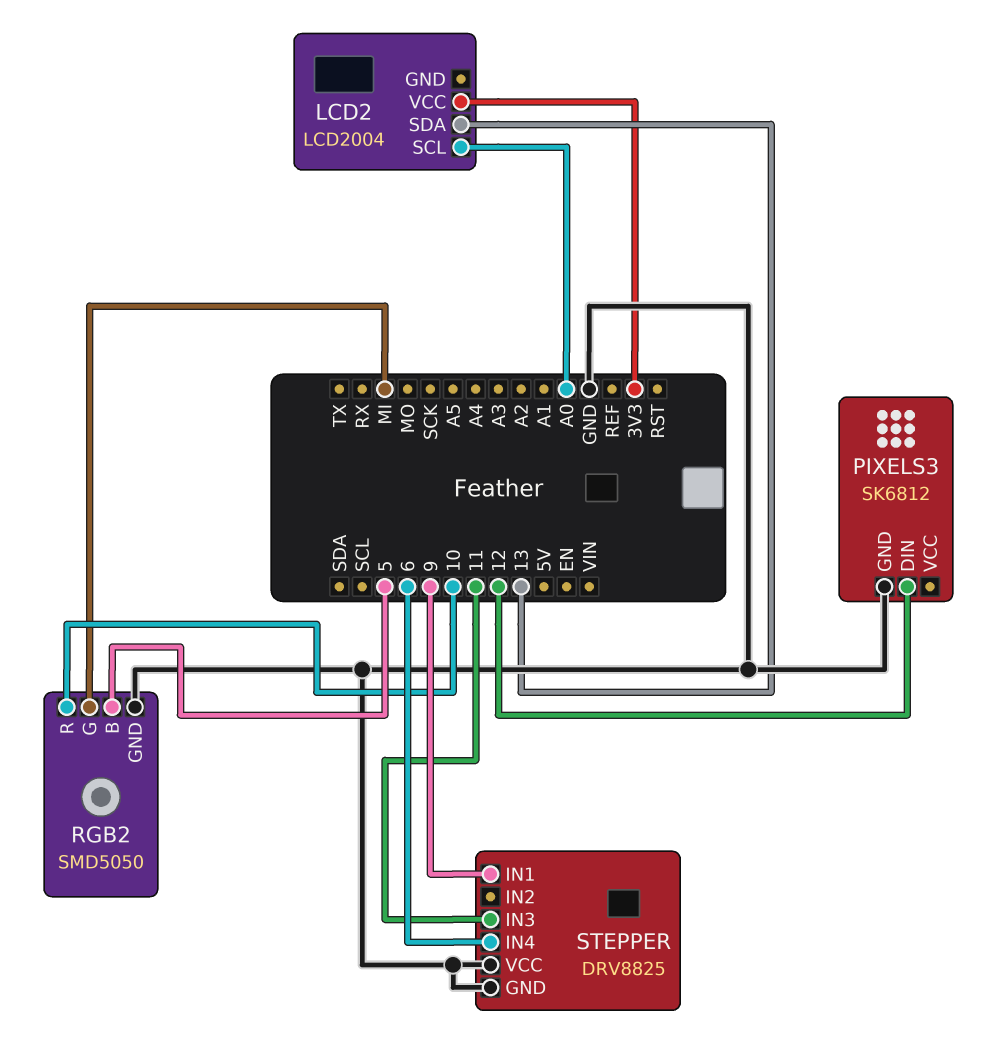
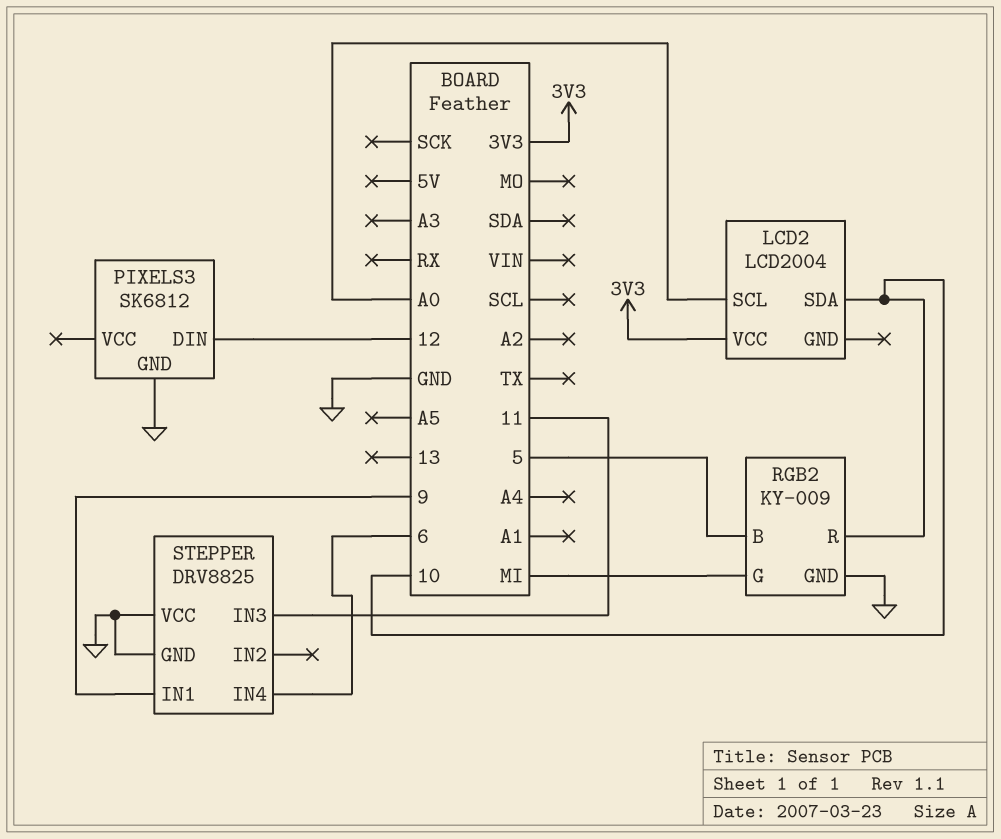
LCD2 pin SDA: 13 -> 10
RGB2: SMD5050 -> KY-009

